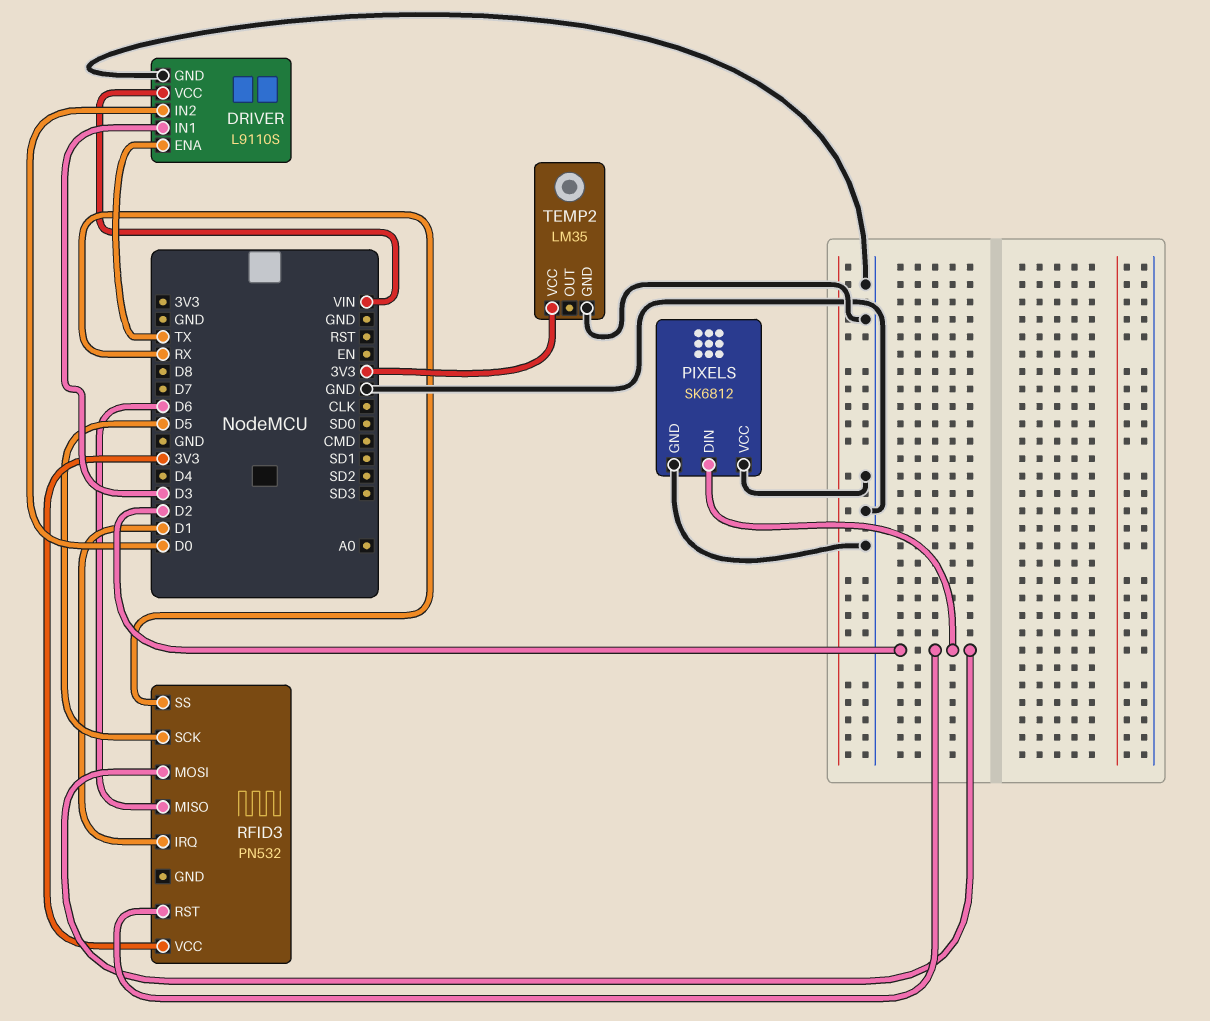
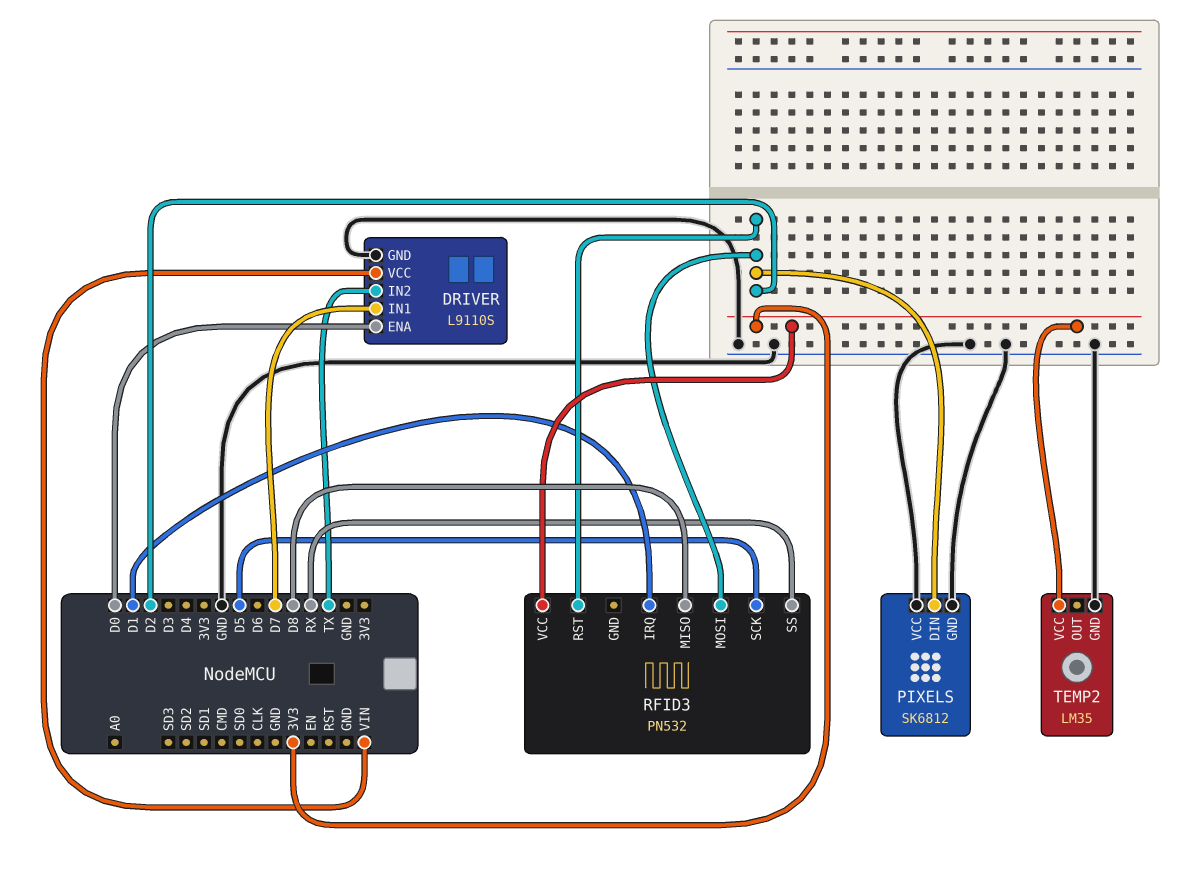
DRIVER pin ENA: TX -> D0
DRIVER pin IN1: D3 -> D7
DRIVER pin IN2: D0 -> TX
RFID3 pin MISO: D6 -> D8

